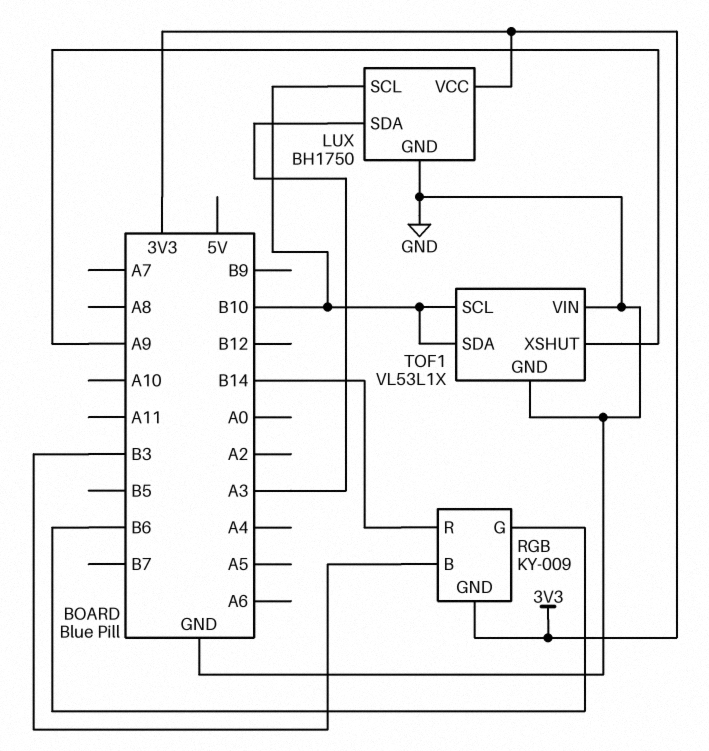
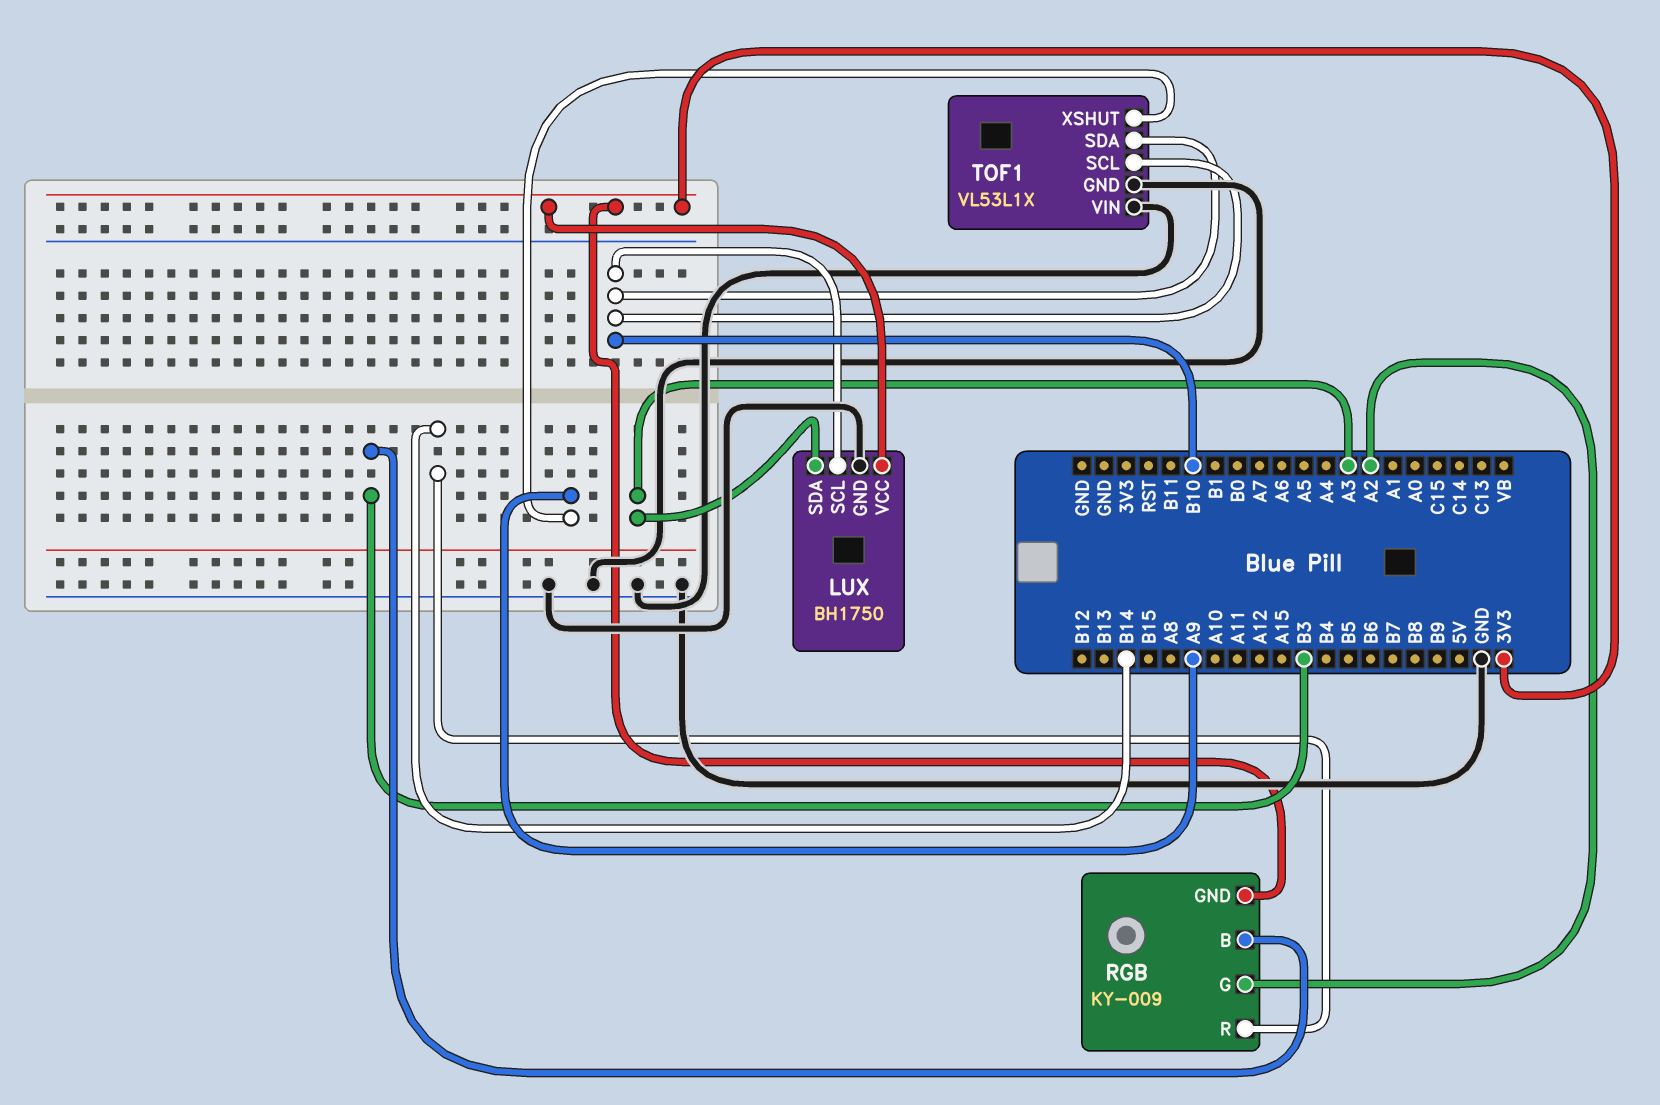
RGB pin G: B6 -> A2

